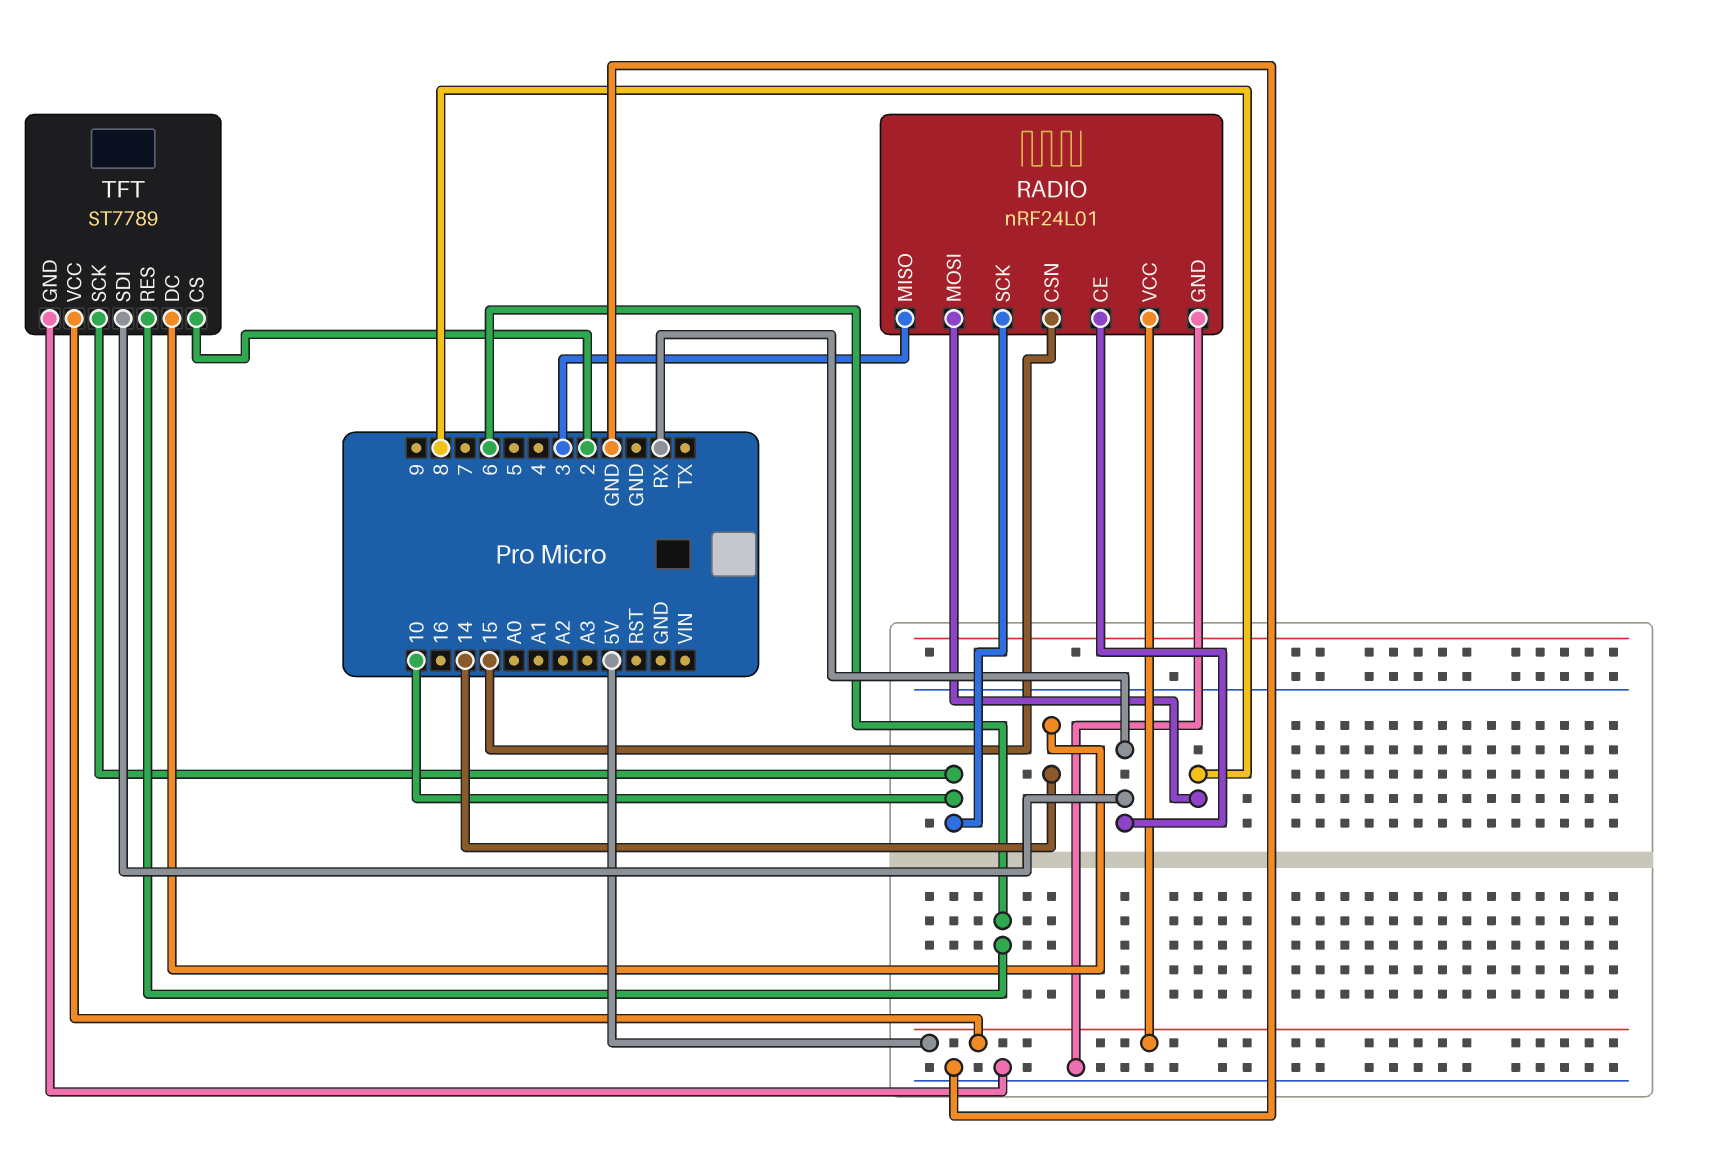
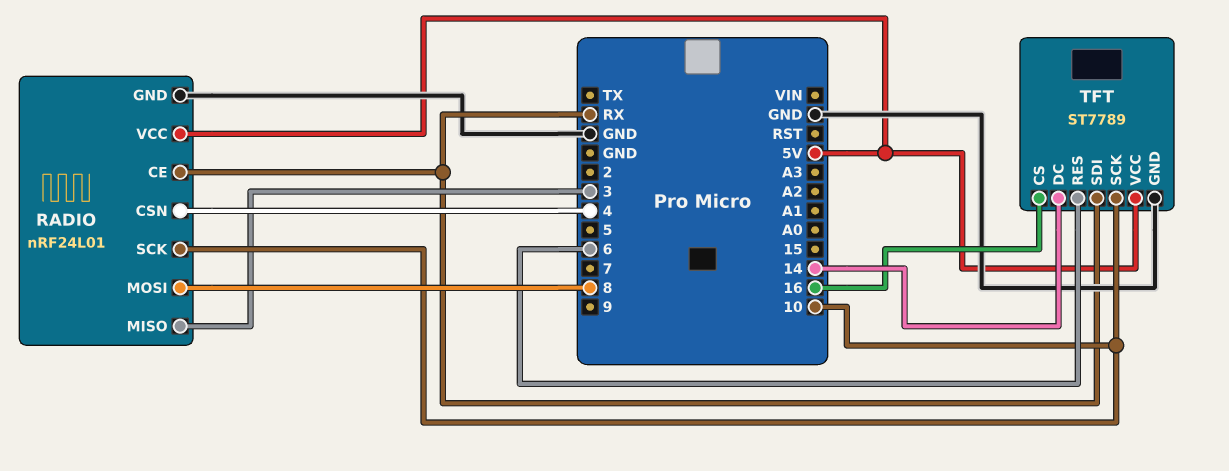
RADIO pin CSN: 15 -> 4
TFT pin CS: 2 -> 16

